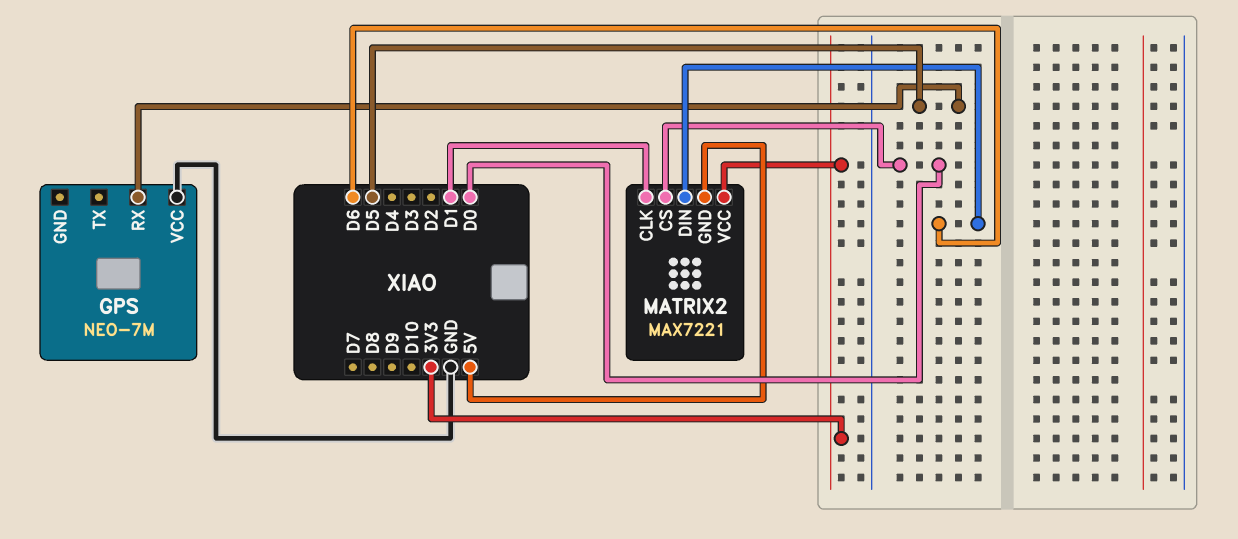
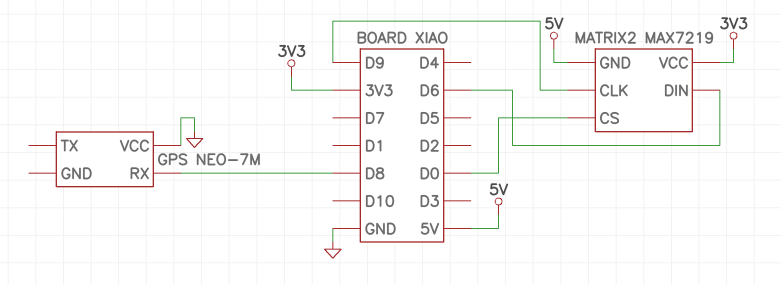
GPS pin RX: D5 -> D8
MATRIX2: MAX7221 -> MAX7219
MATRIX2 pin CLK: D1 -> D9

